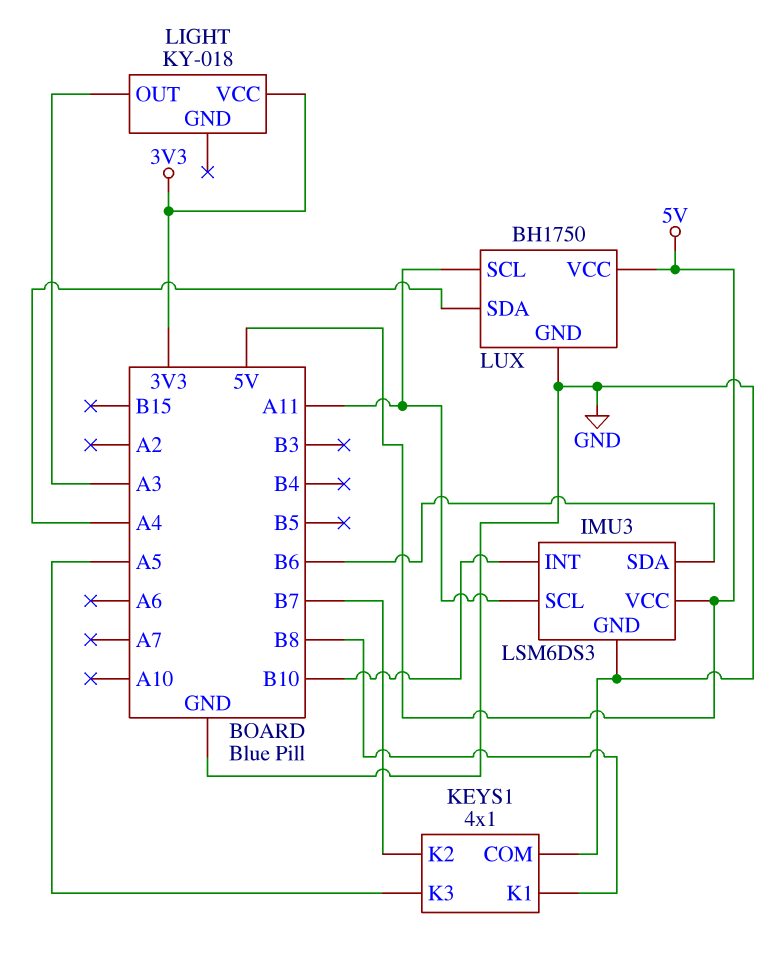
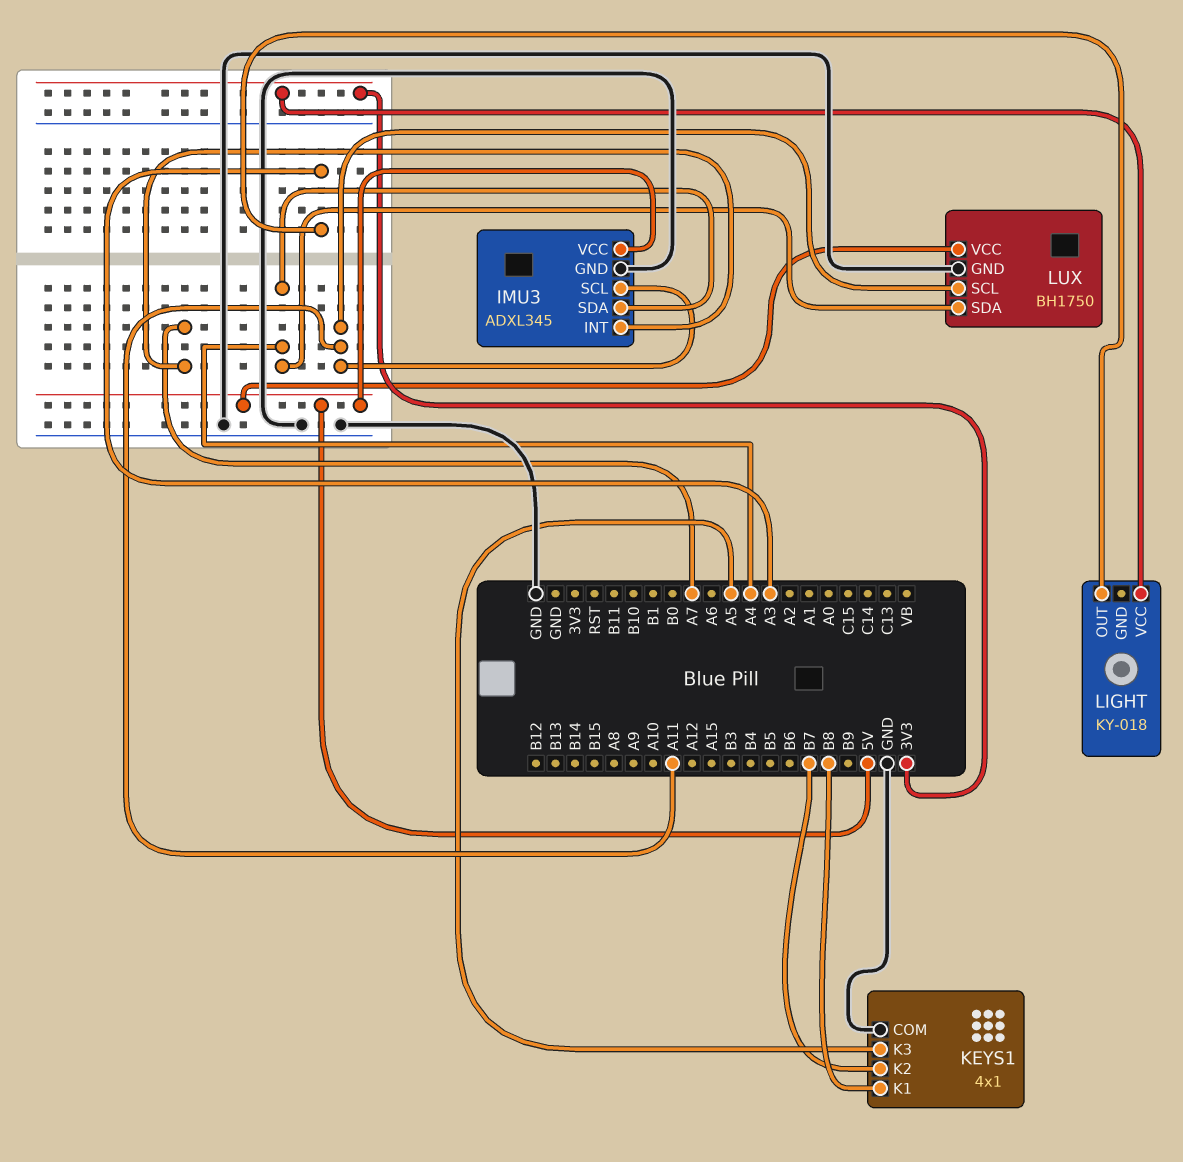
IMU3: LSM6DS3 -> ADXL345
IMU3 pin INT: B10 -> A7
IMU3 pin SDA: B6 -> A4

